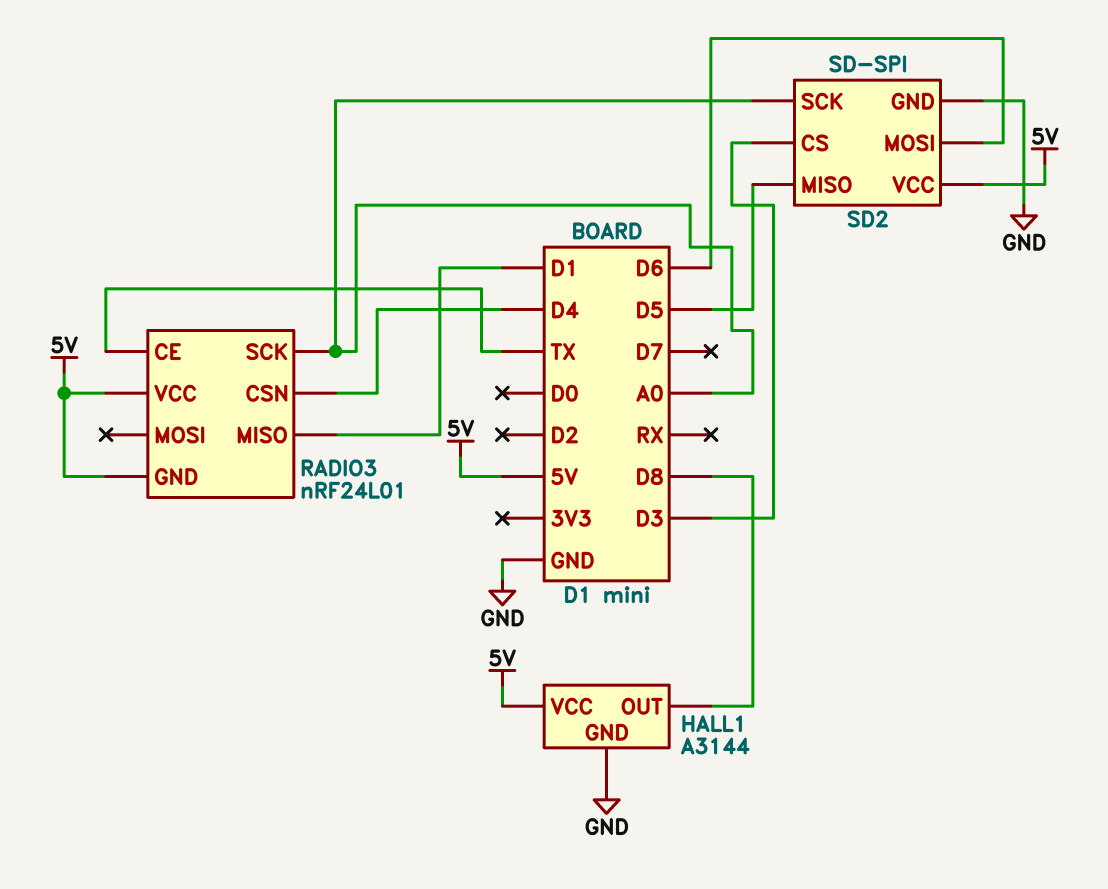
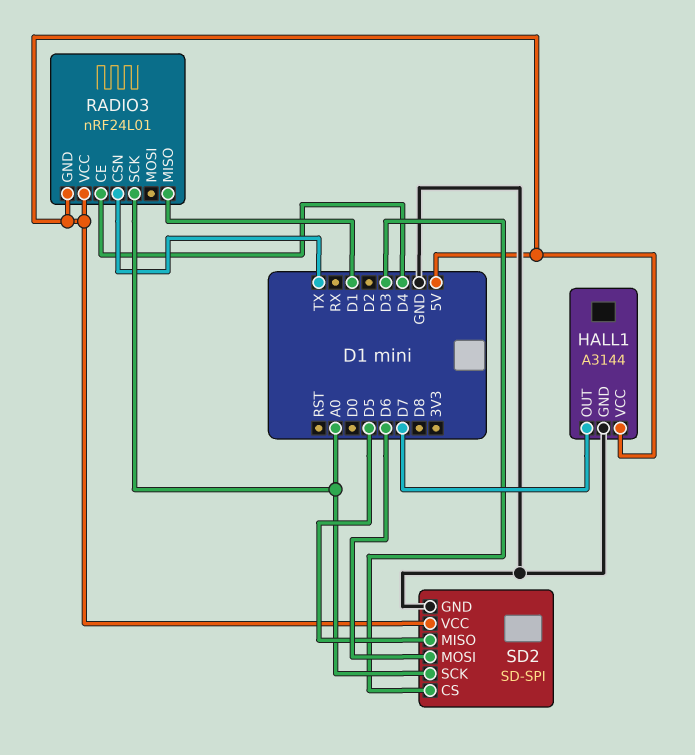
HALL1 pin OUT: D8 -> D7
RADIO3 pin CE: TX -> D4
RADIO3 pin CSN: D4 -> TX

